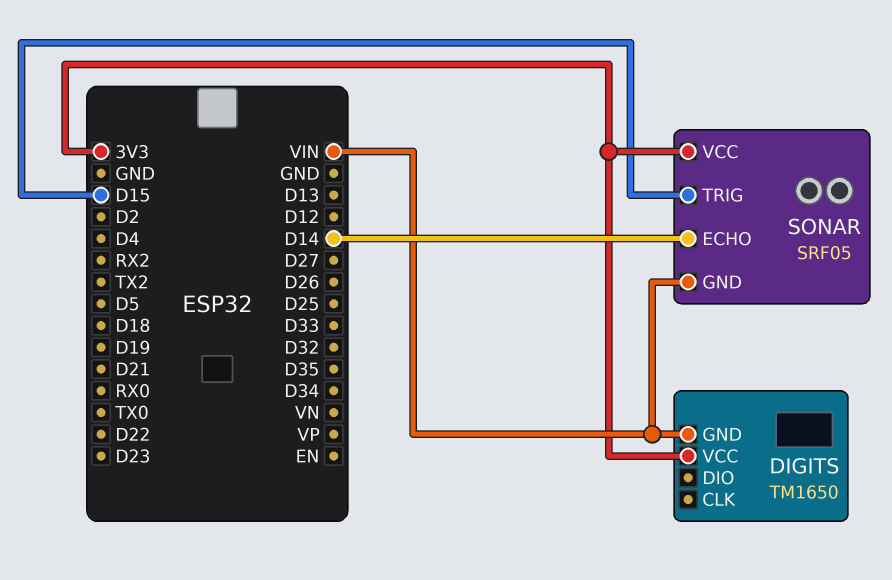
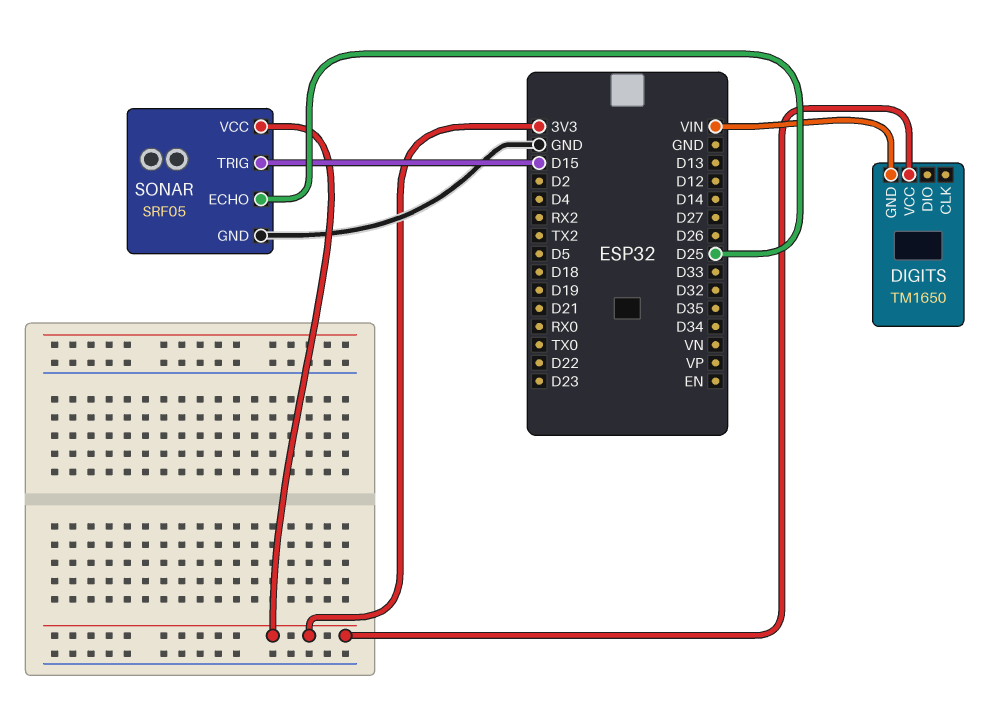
SONAR pin ECHO: D14 -> D25
SONAR pin GND: VIN -> GND

